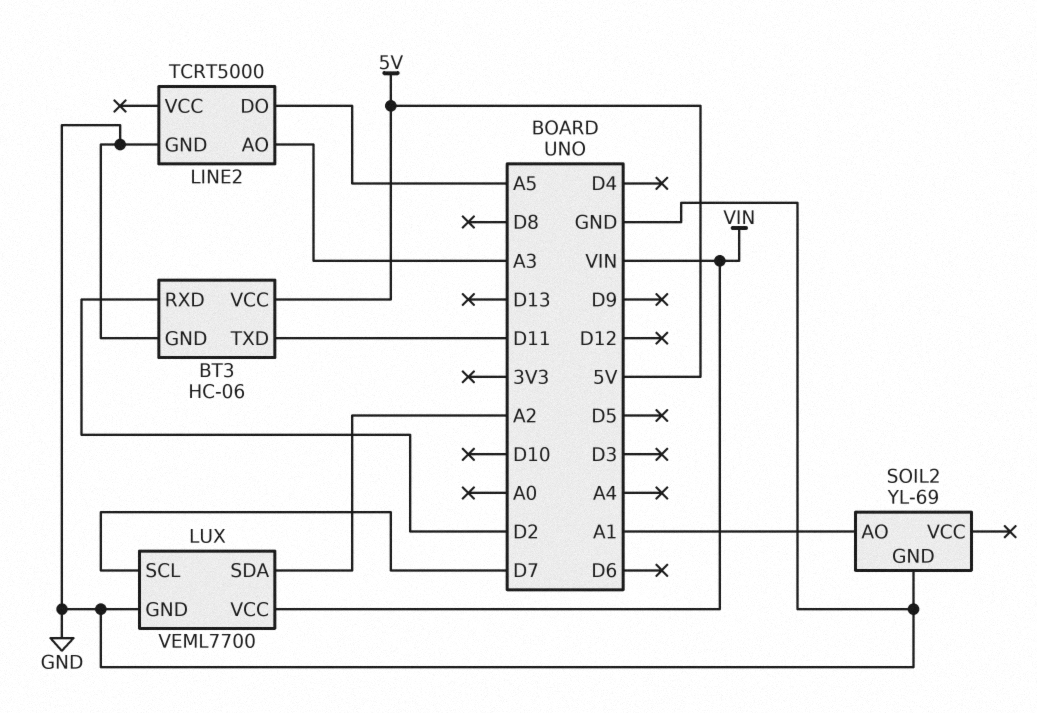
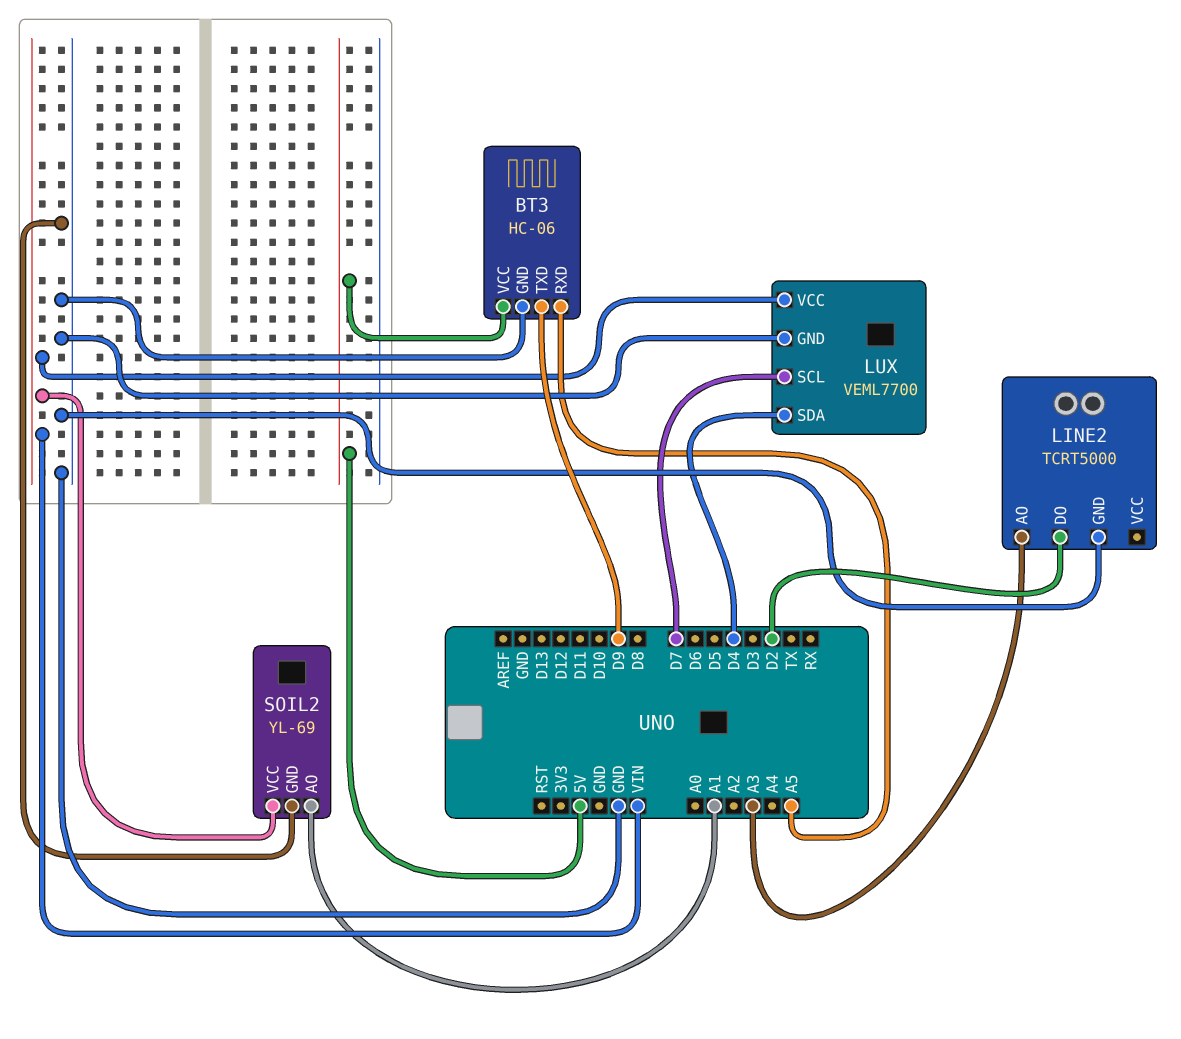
BT3 pin RXD: D2 -> A5
BT3 pin TXD: D11 -> D9
LINE2 pin DO: A5 -> D2
LUX pin SDA: A2 -> D4
SOIL2 pin VCC: none -> VIN

